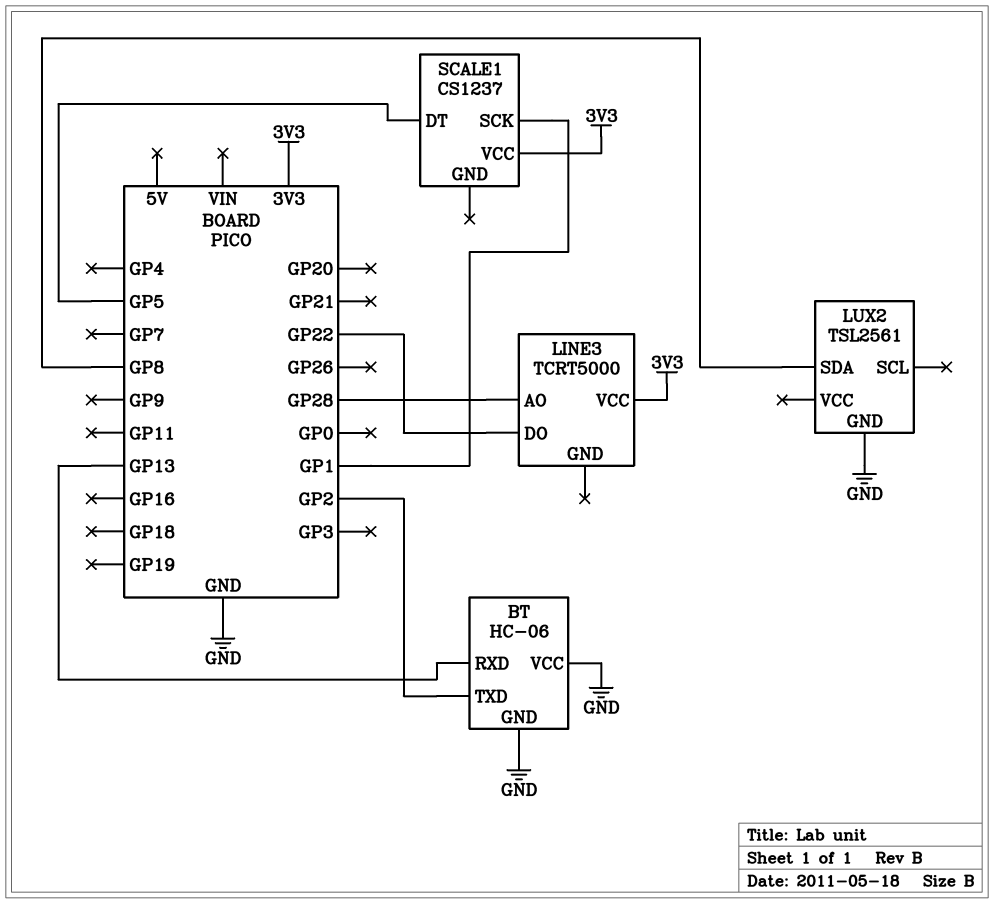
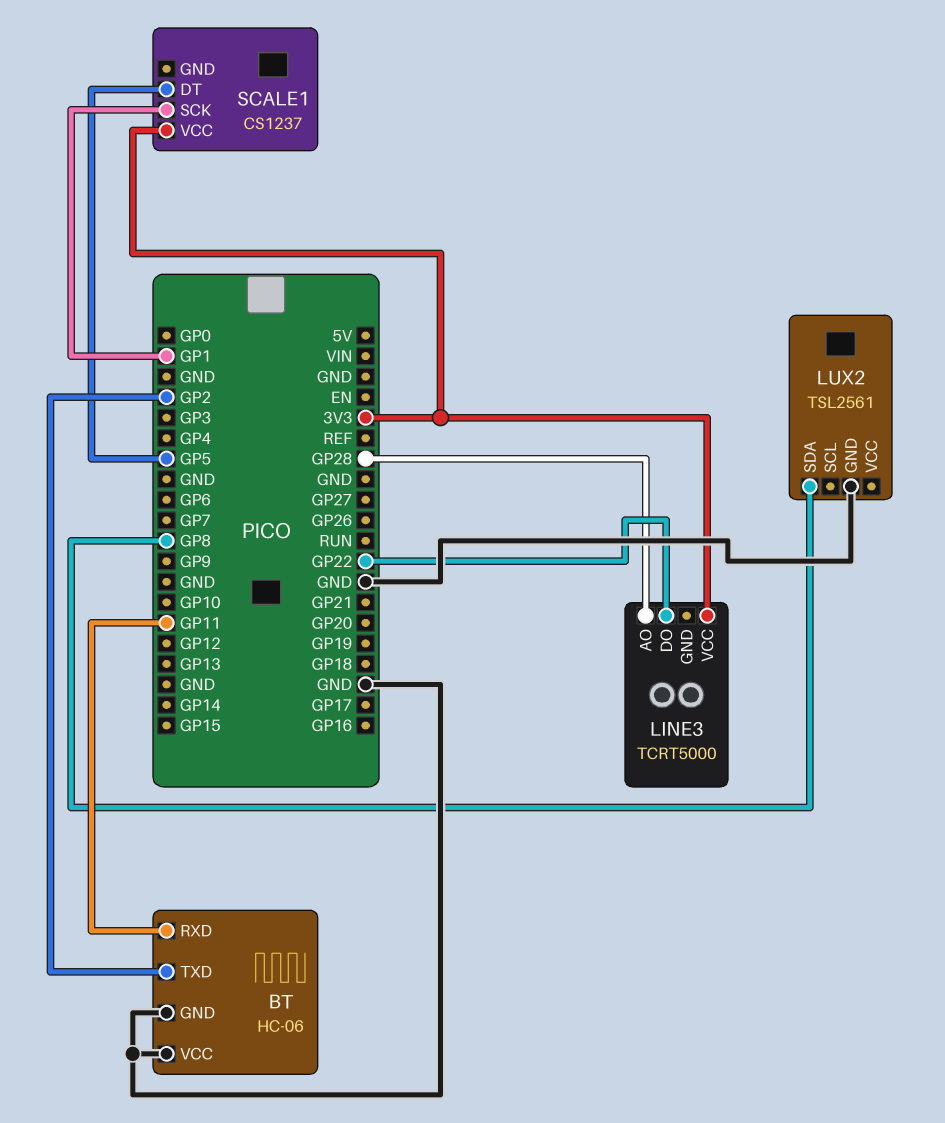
BT pin RXD: GP13 -> GP11

